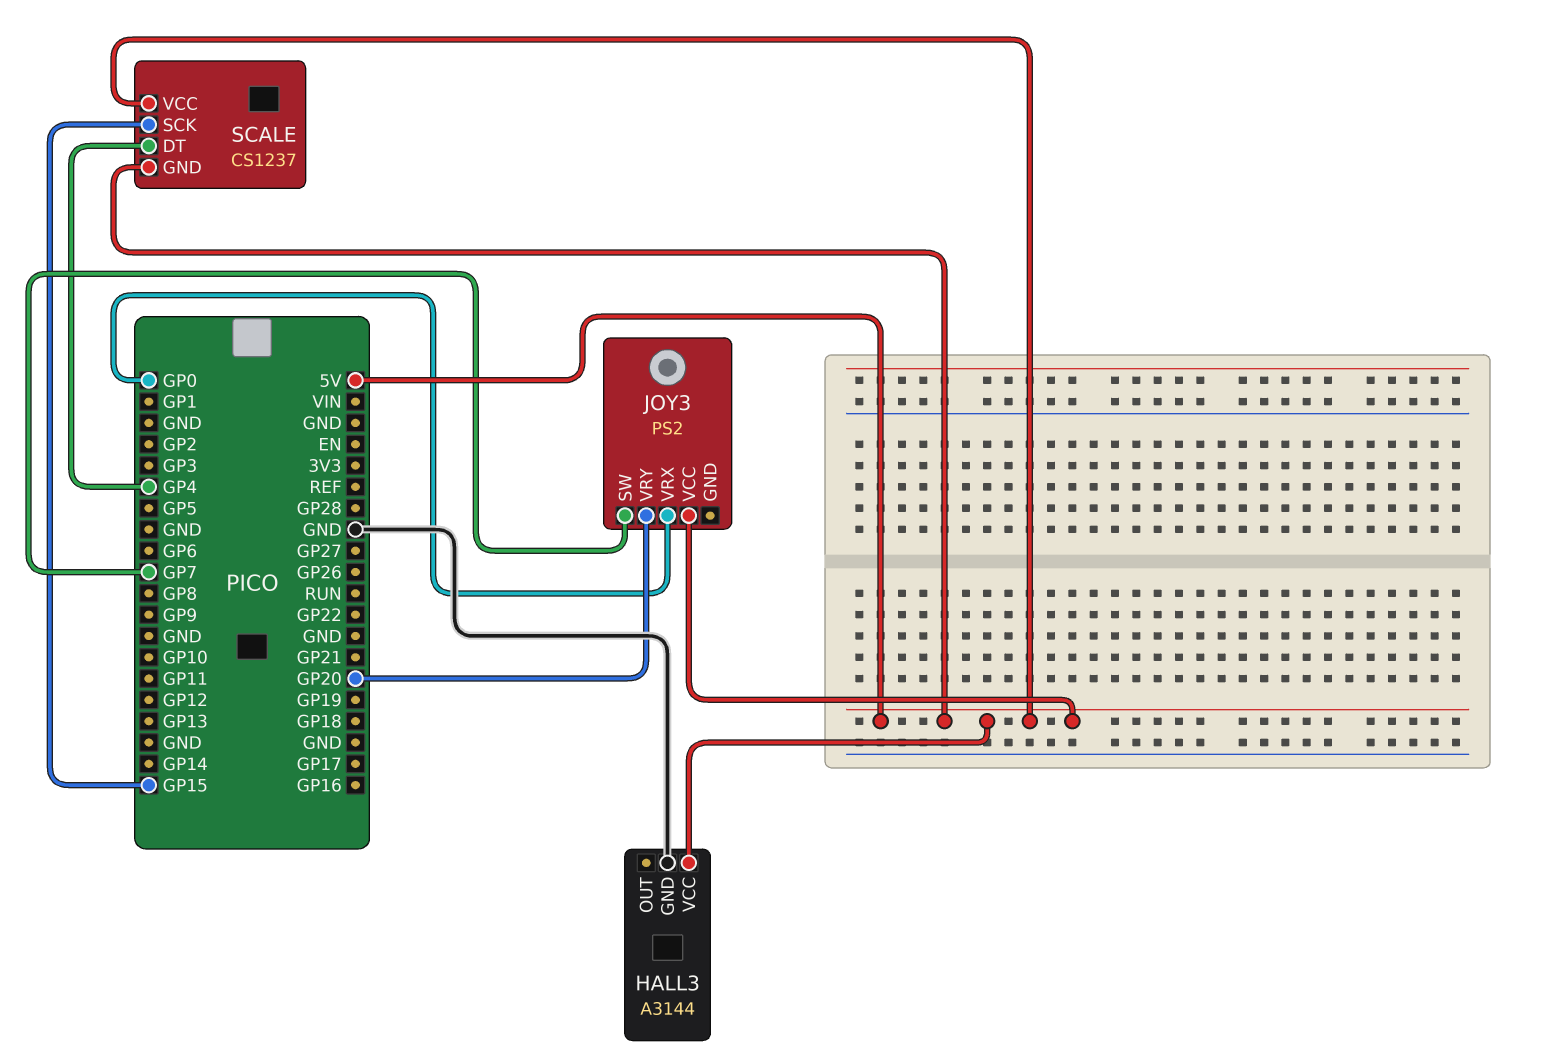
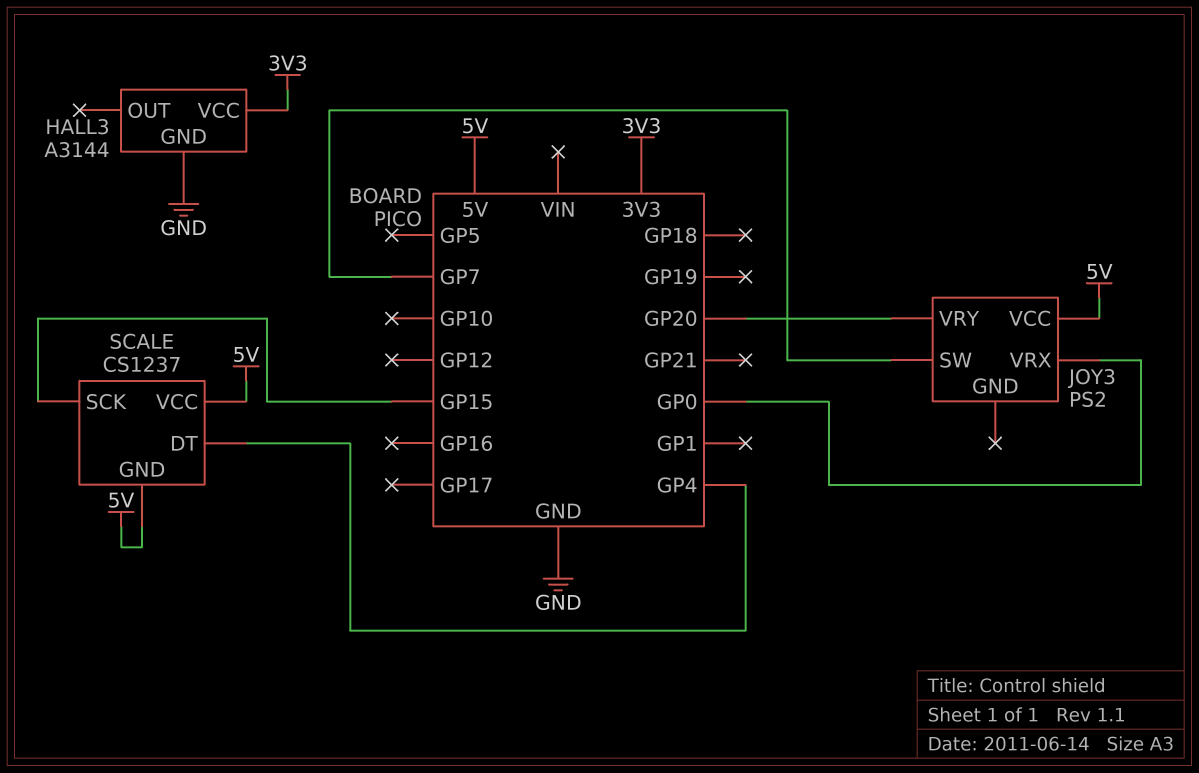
HALL3 pin VCC: 5V -> 3V3

